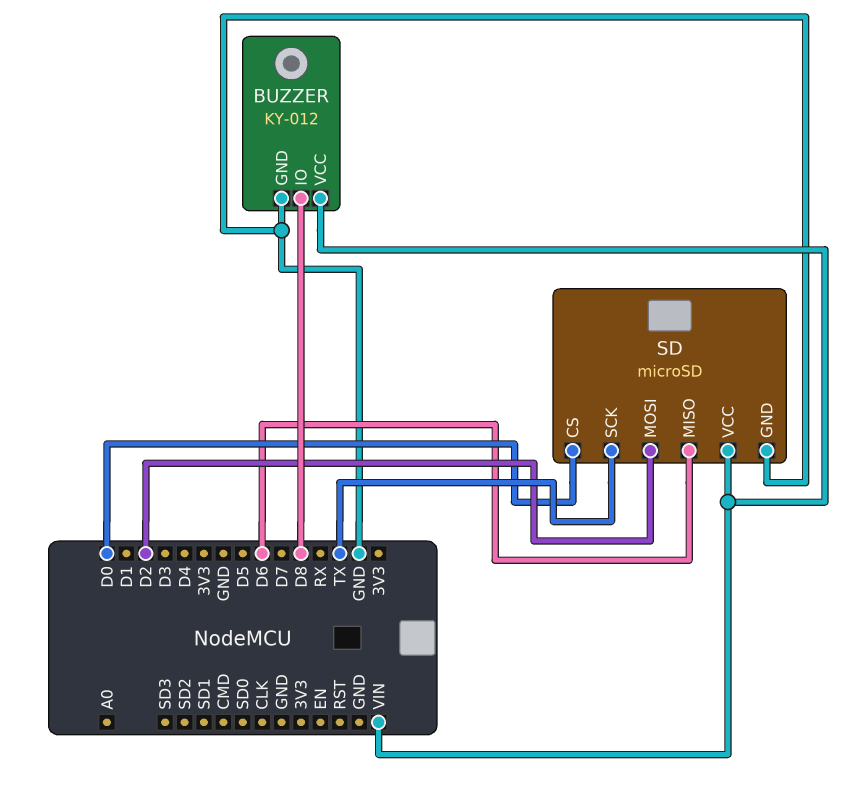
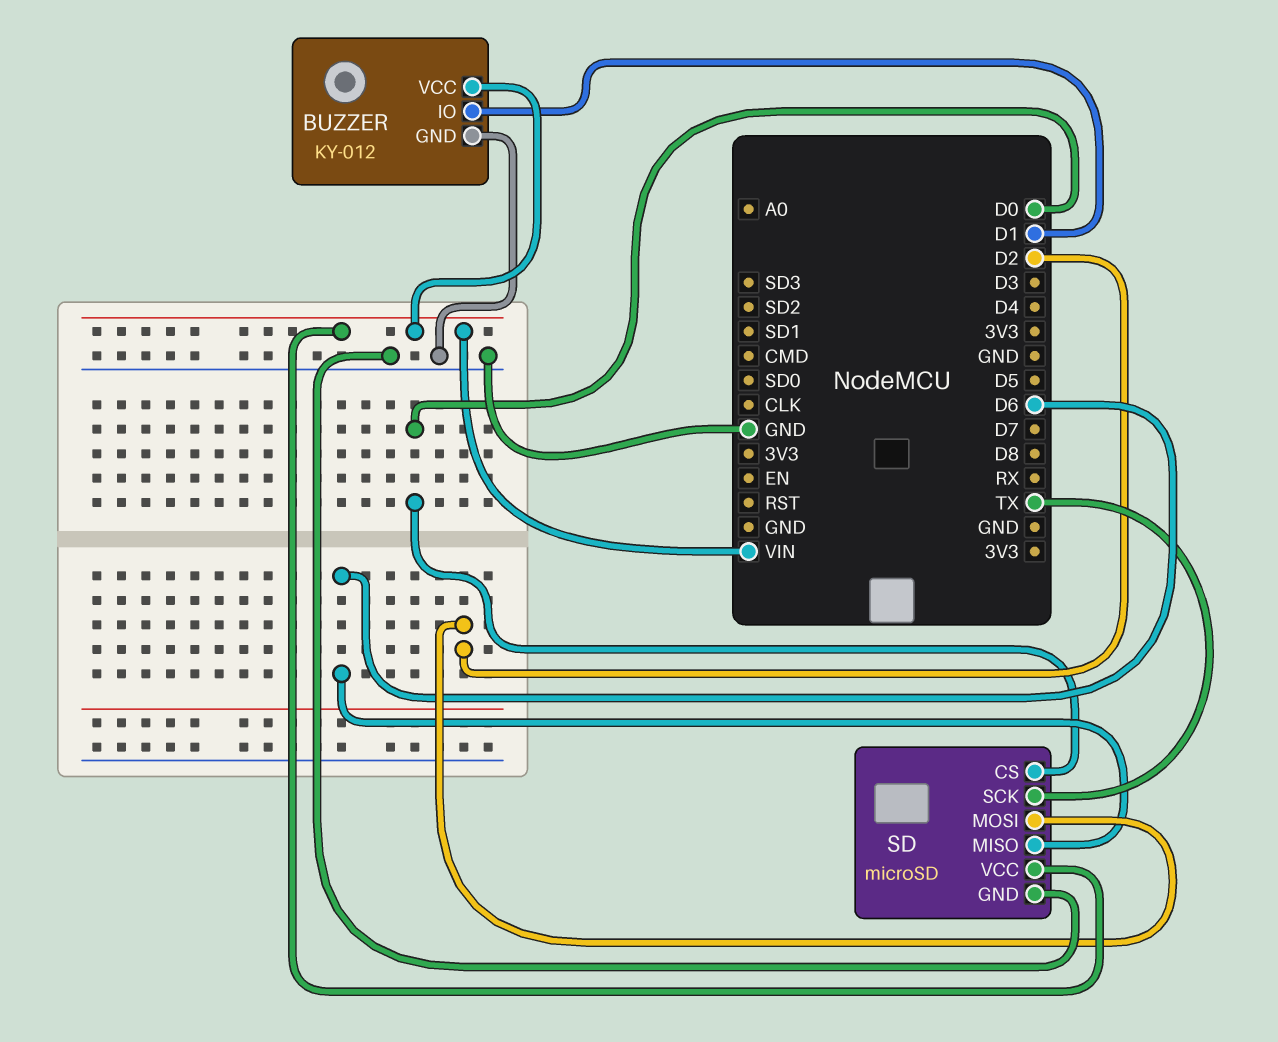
BUZZER pin IO: D8 -> D1

